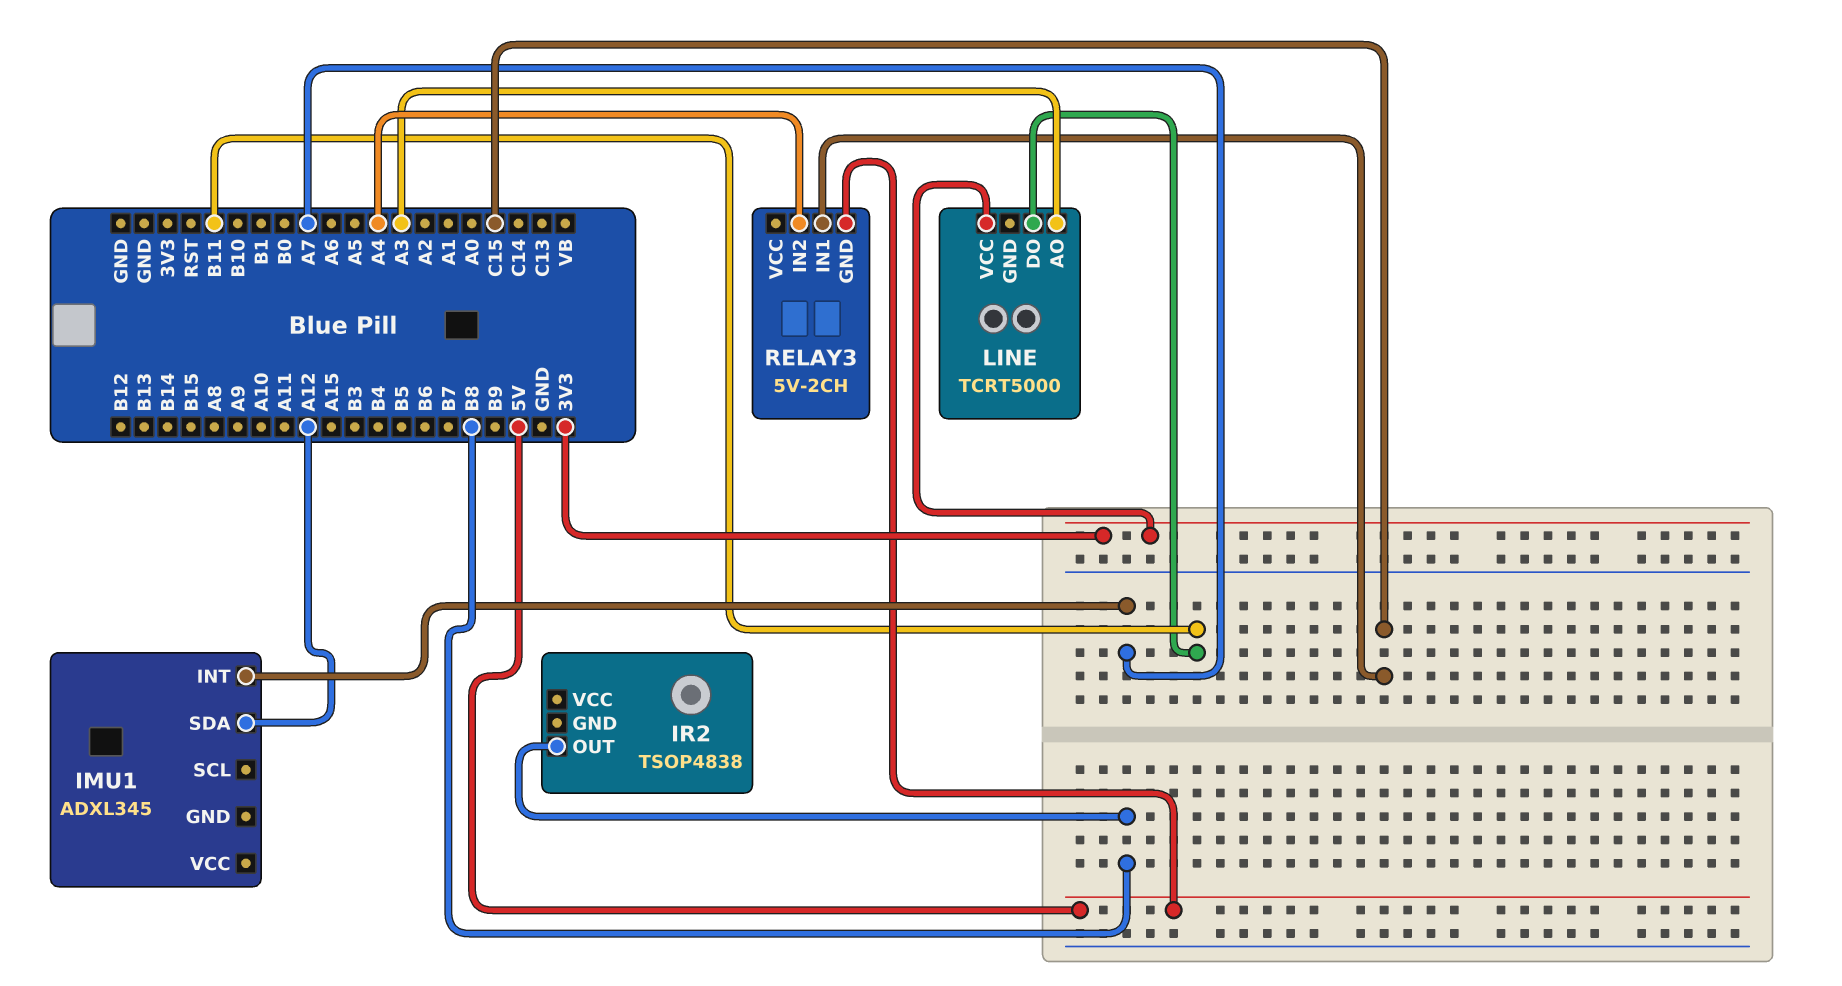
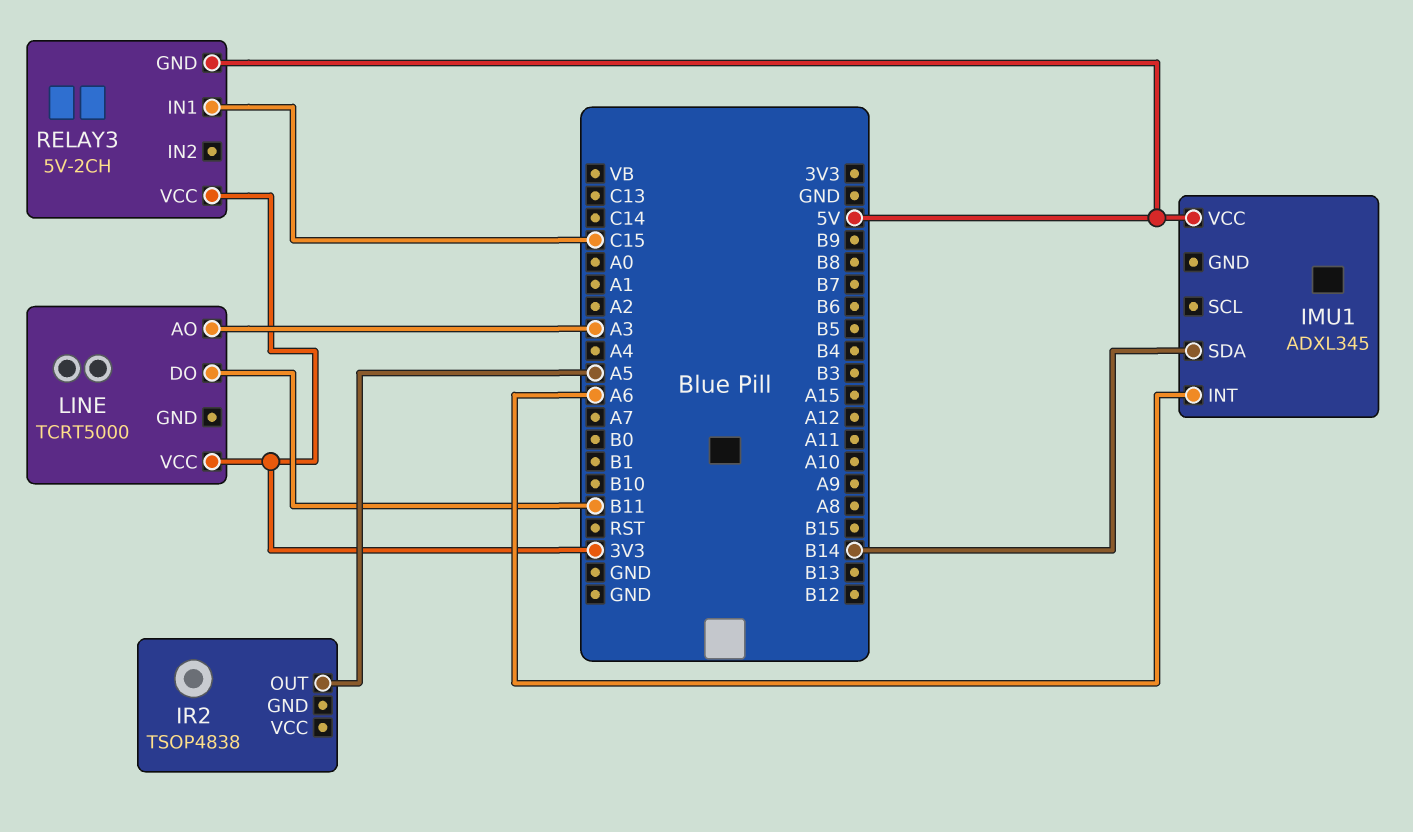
IMU1 pin INT: A7 -> A6
IMU1 pin SDA: A12 -> B14
IMU1 pin VCC: none -> 5V
IR2 pin OUT: B8 -> A5
RELAY3 pin IN2: A4 -> none
RELAY3 pin VCC: none -> 3V3

